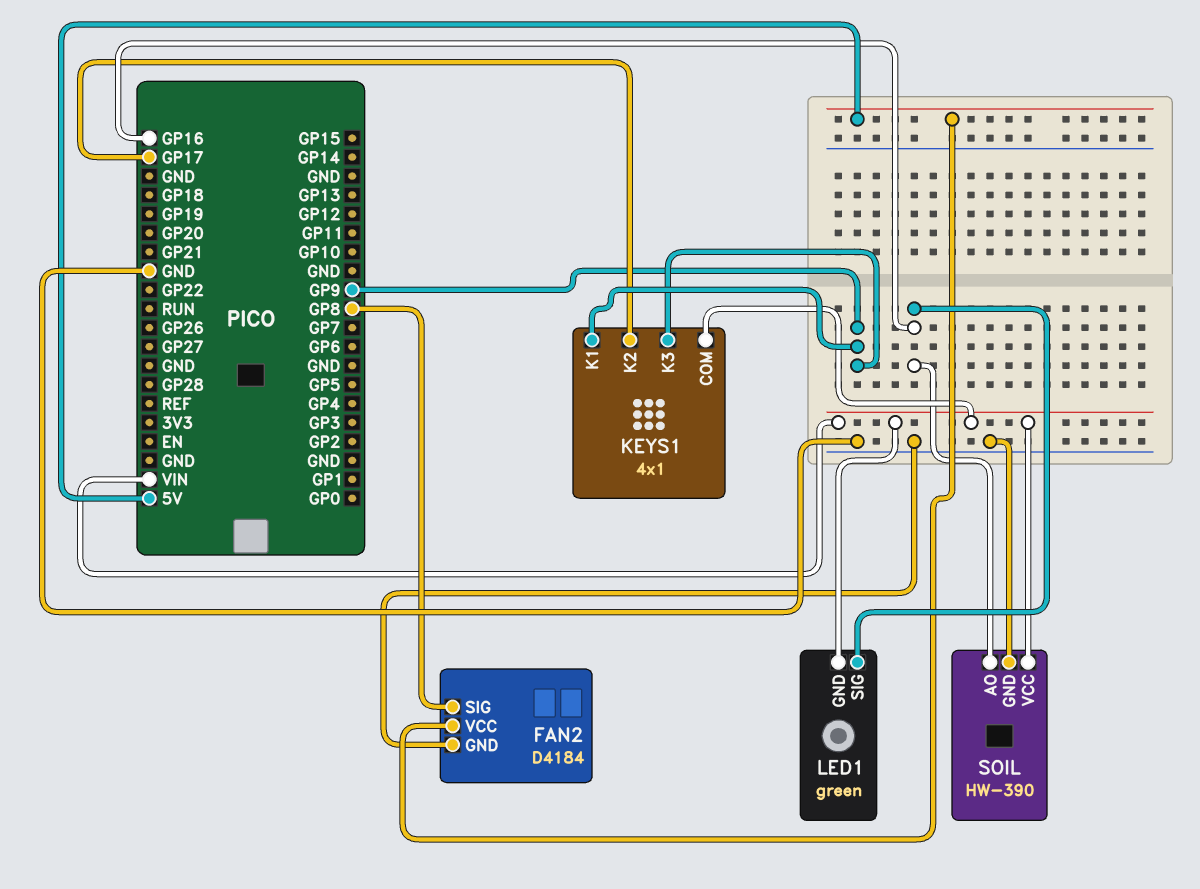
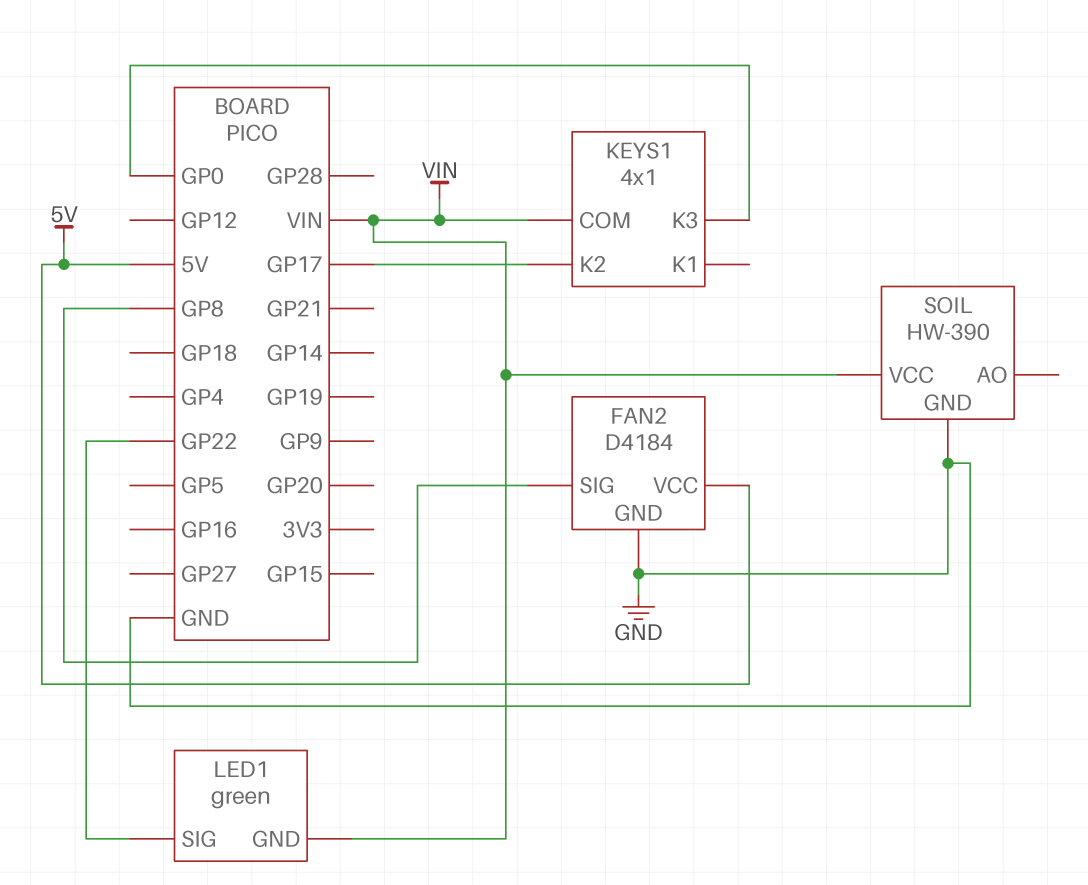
KEYS1 pin K1: GP9 -> none
KEYS1 pin K3: GP9 -> GP0
LED1 pin SIG: GP16 -> GP22
SOIL pin AO: GP16 -> none

